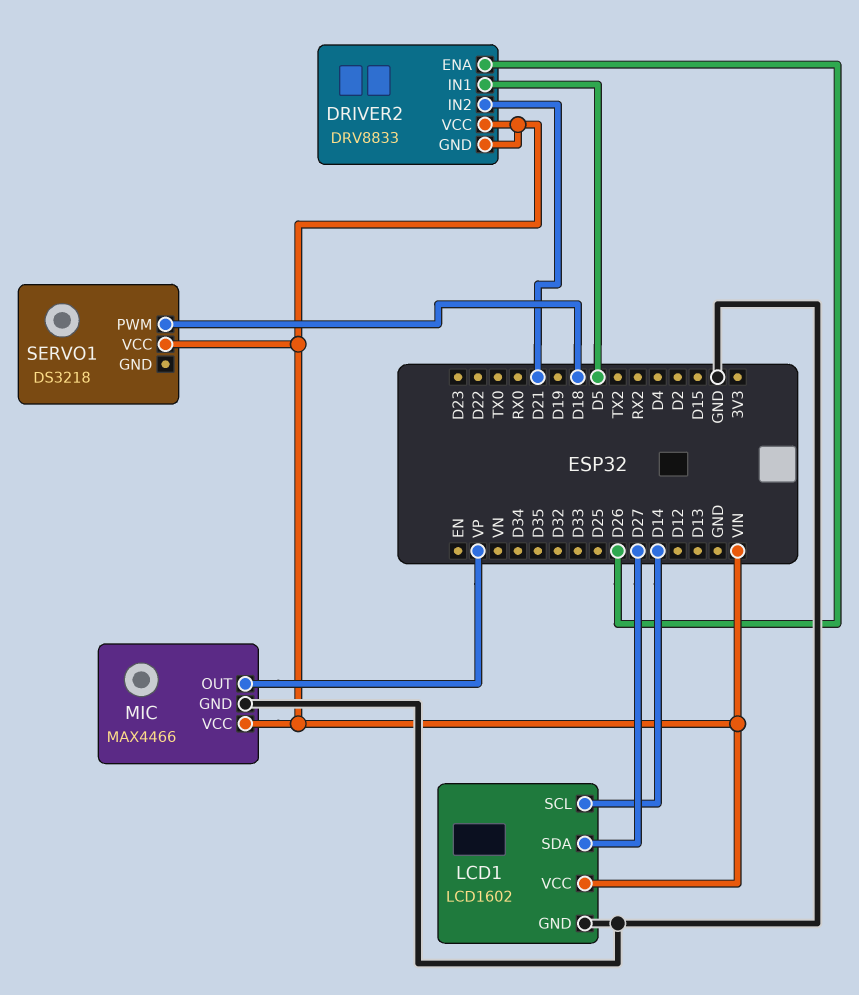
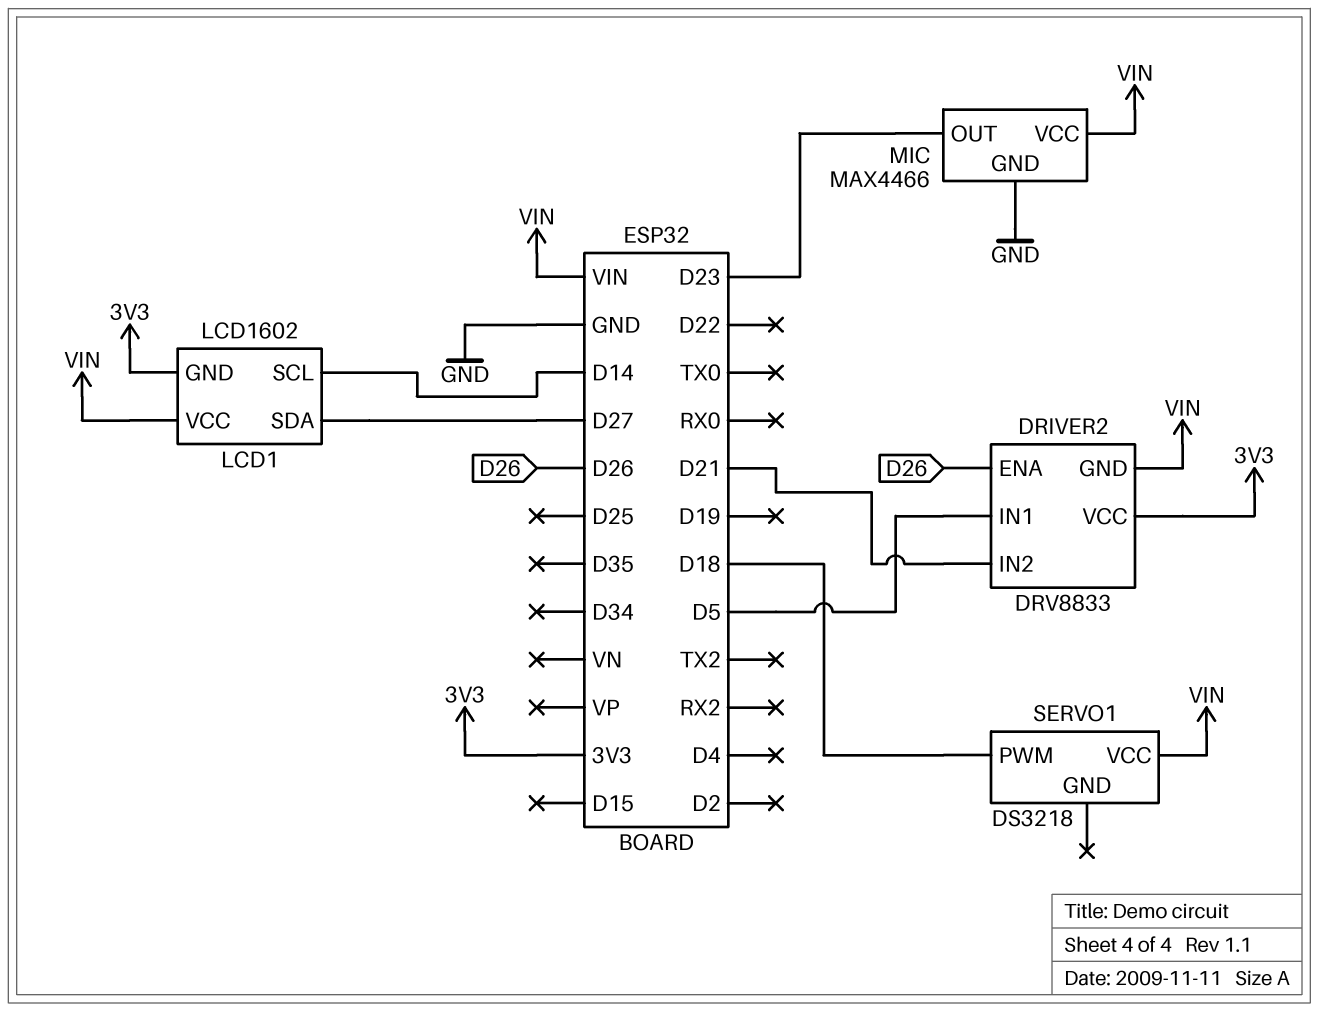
DRIVER2 pin VCC: VIN -> 3V3
LCD1 pin GND: GND -> 3V3
MIC pin OUT: VP -> D23

